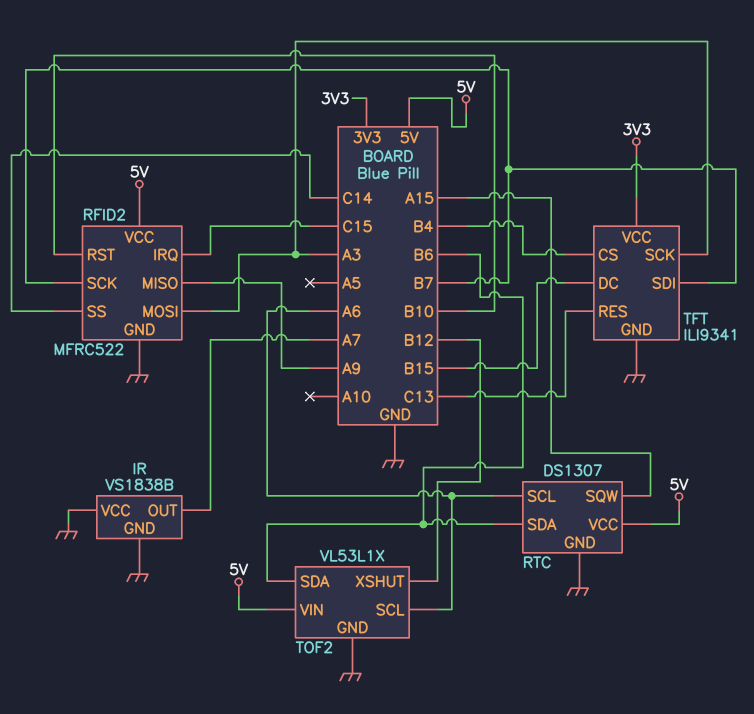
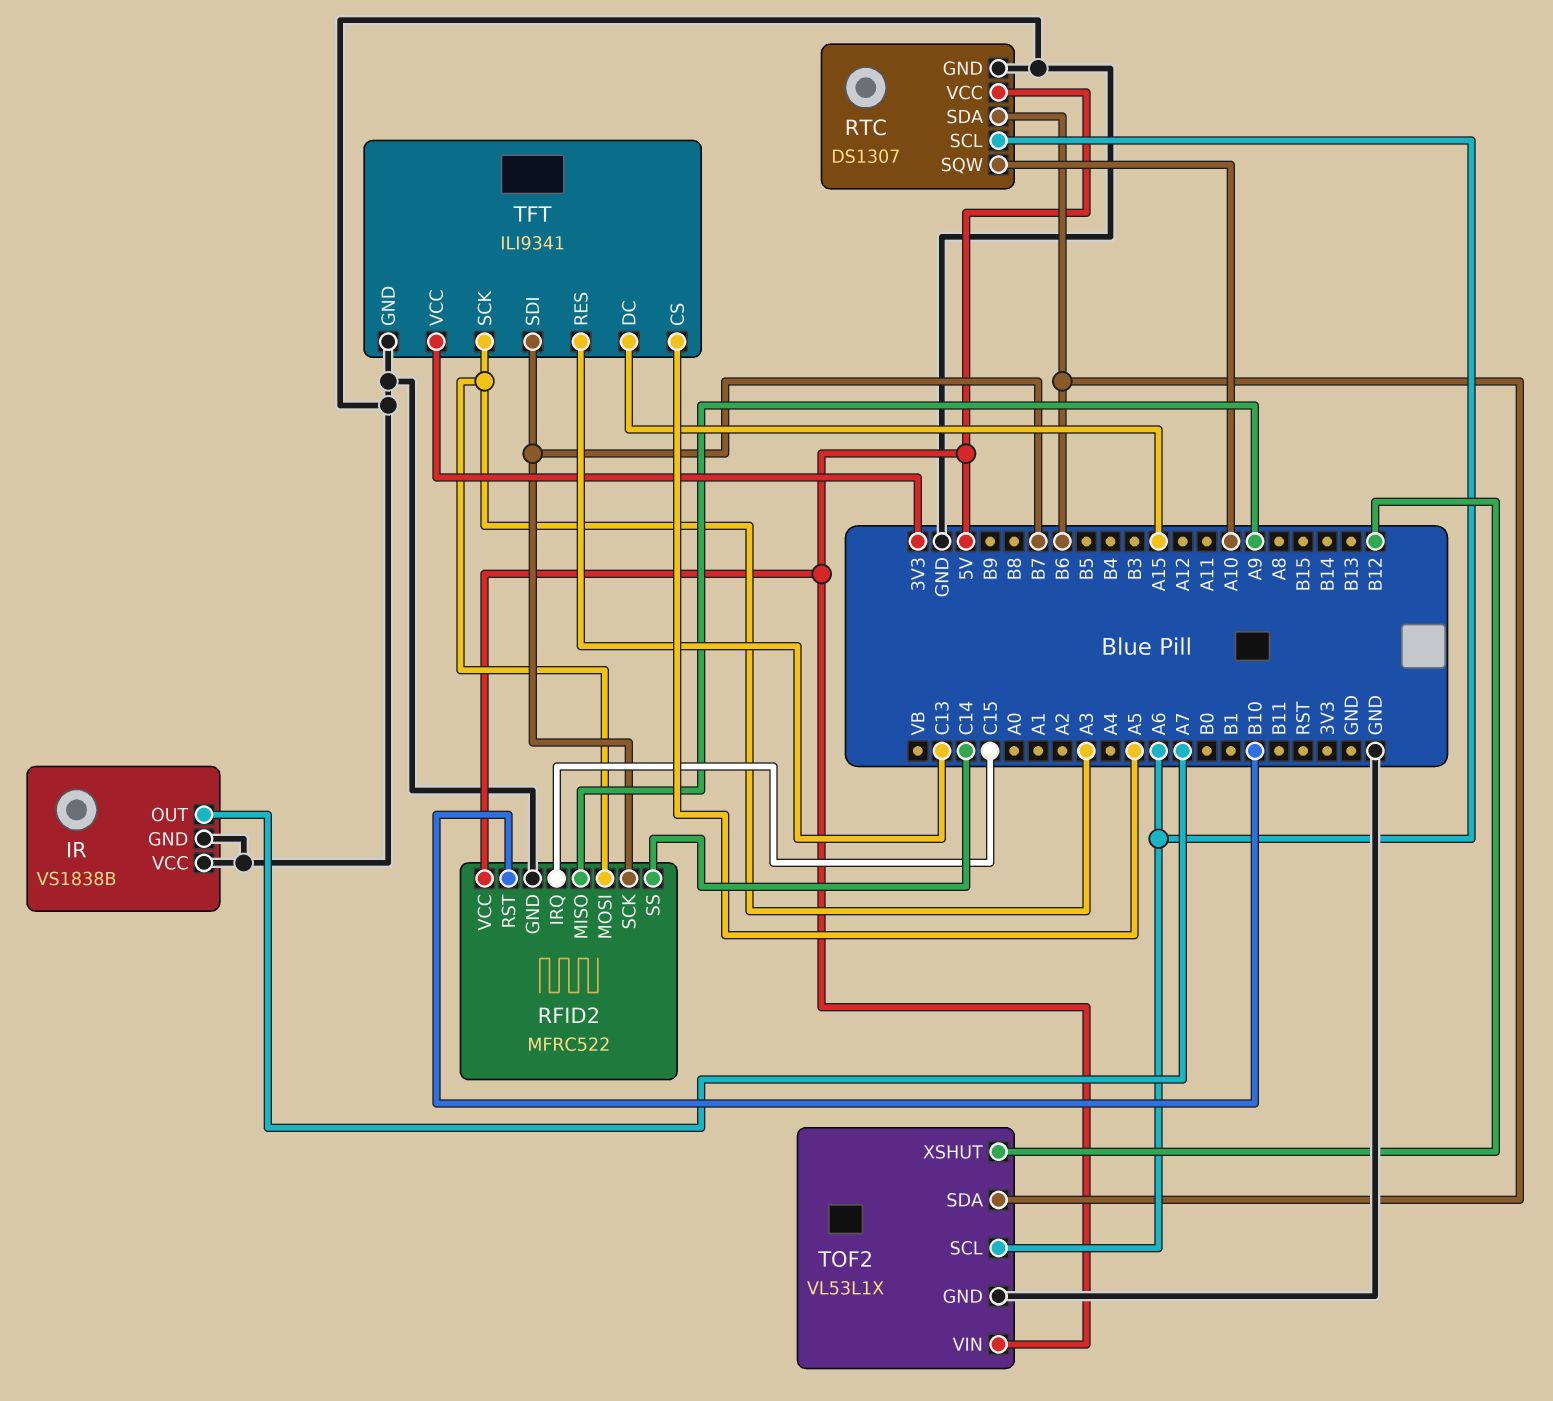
RTC pin SQW: A15 -> A10
TFT pin CS: B4 -> A5
TFT pin DC: B15 -> A15

